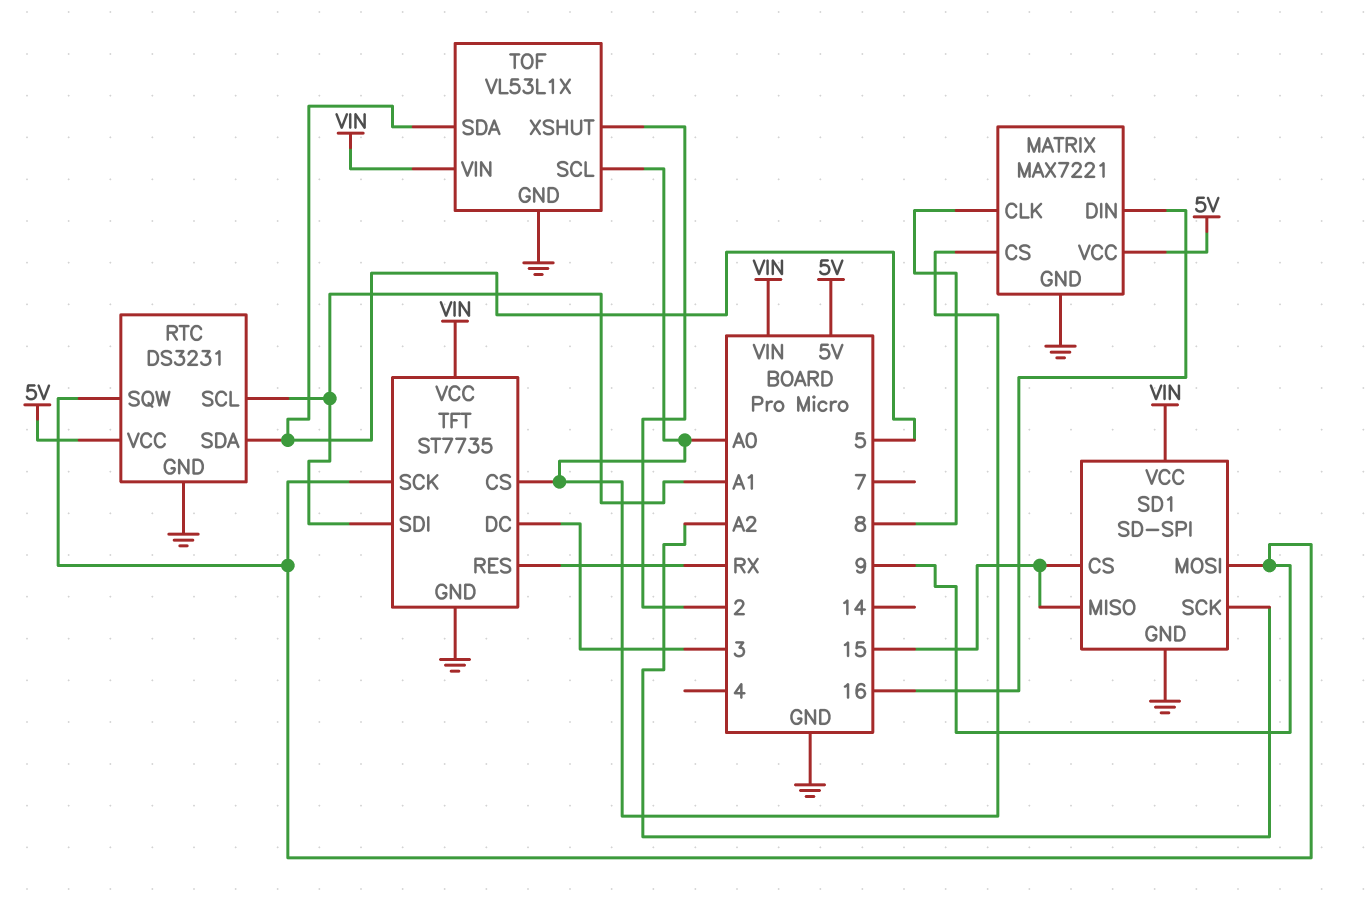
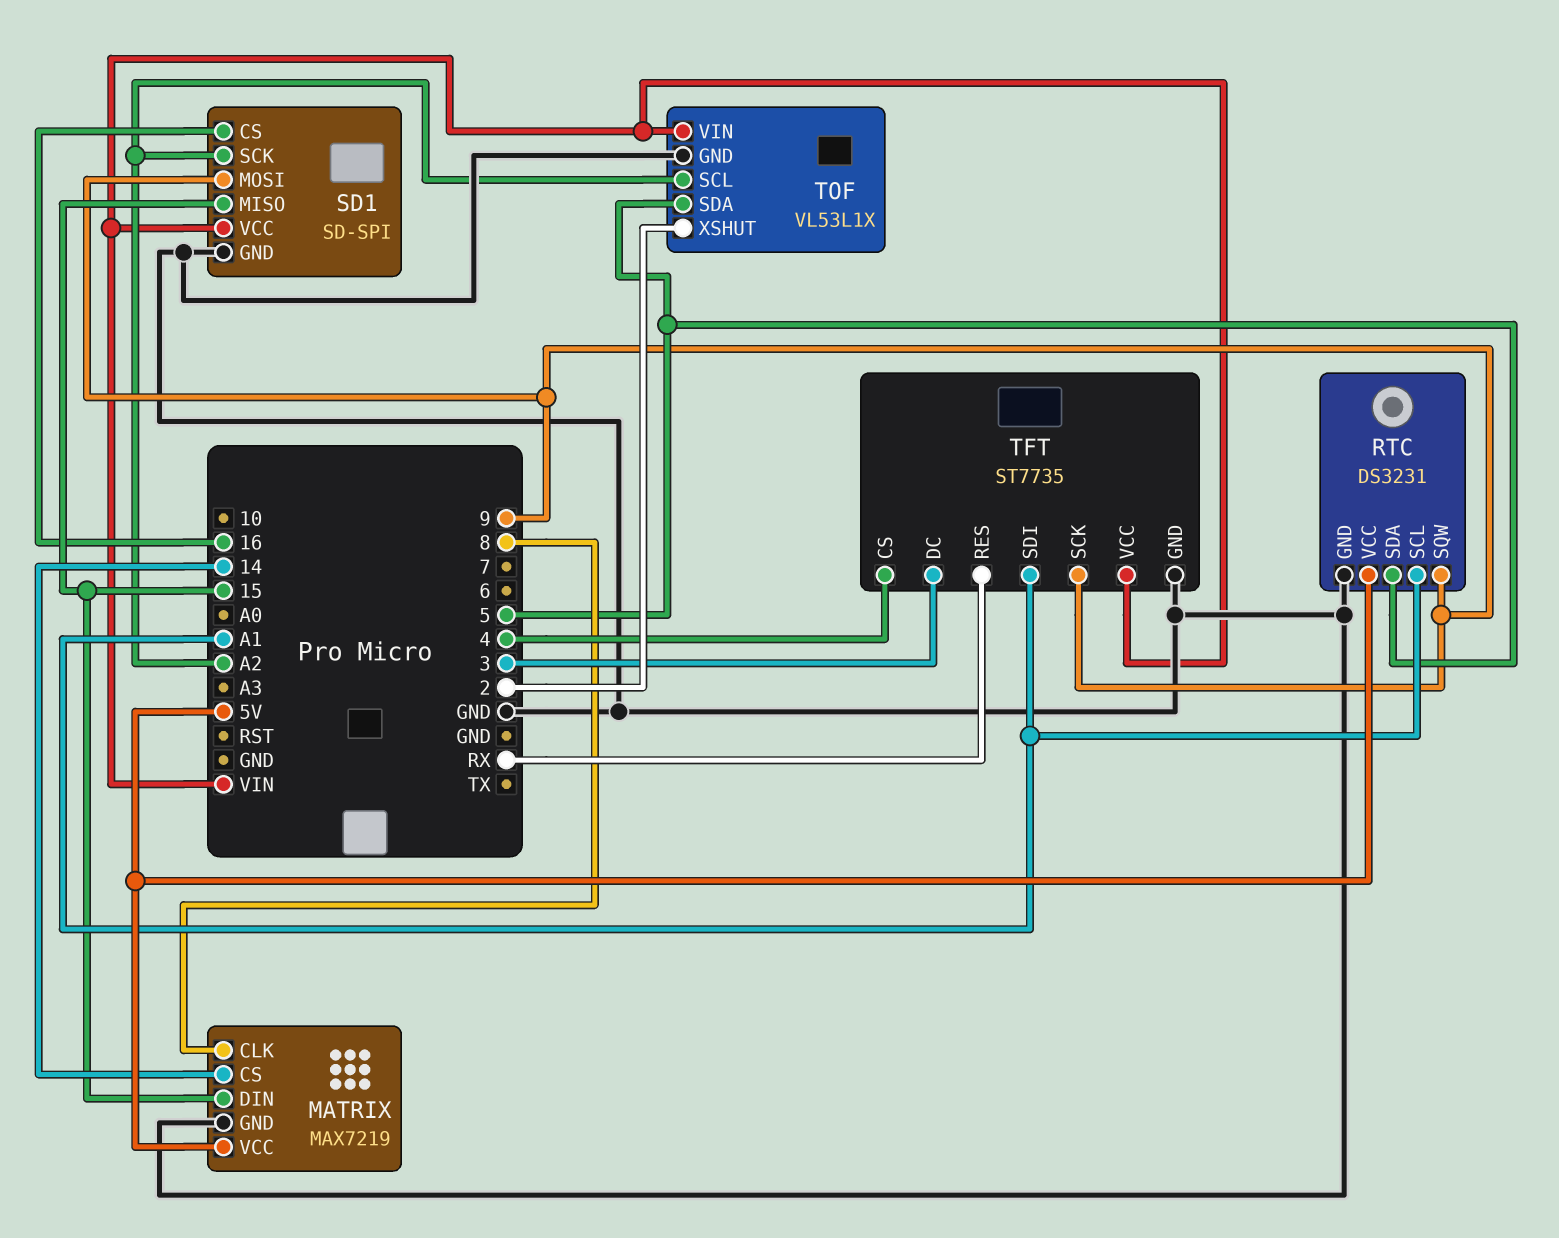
MATRIX: MAX7221 -> MAX7219
MATRIX pin CS: A0 -> 14
MATRIX pin DIN: 16 -> 15
SD1 pin CS: 15 -> 16
TFT pin CS: A0 -> 4
TOF pin SCL: A0 -> A2

